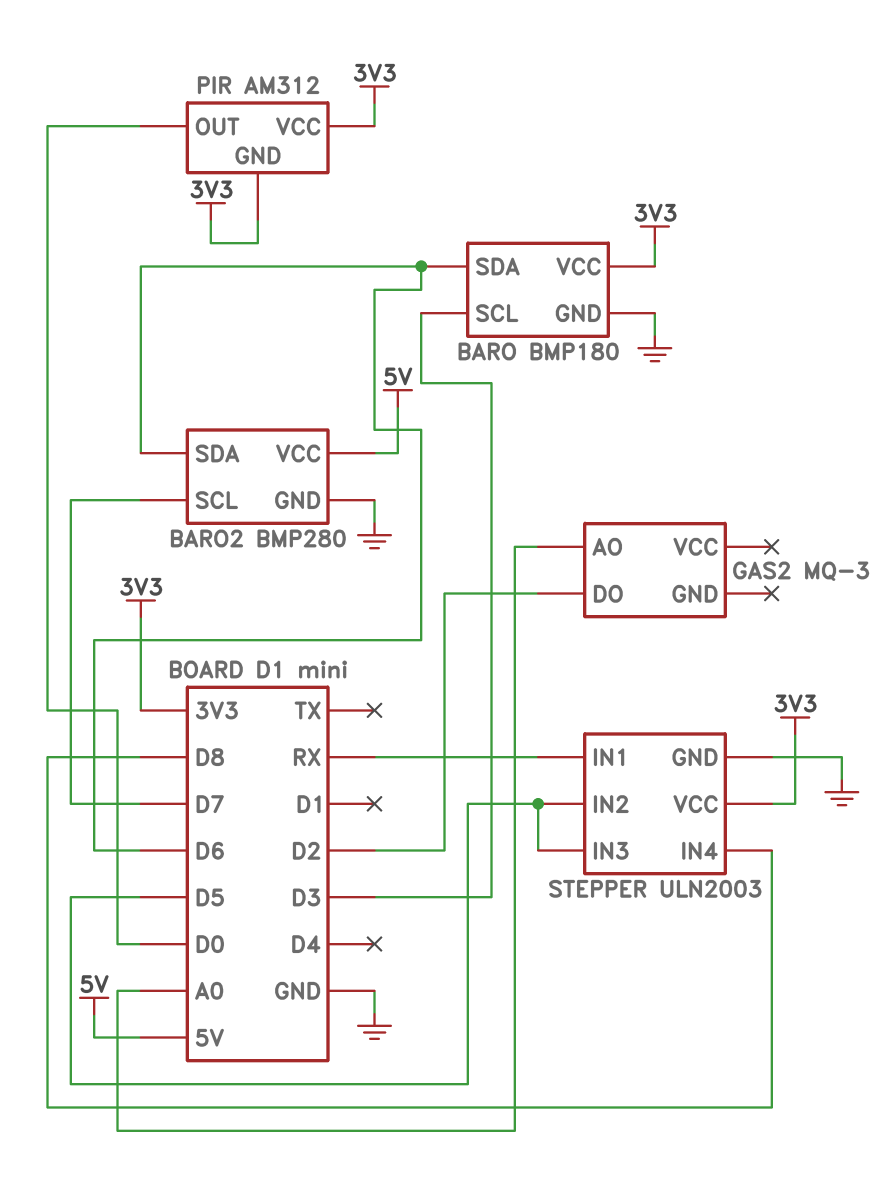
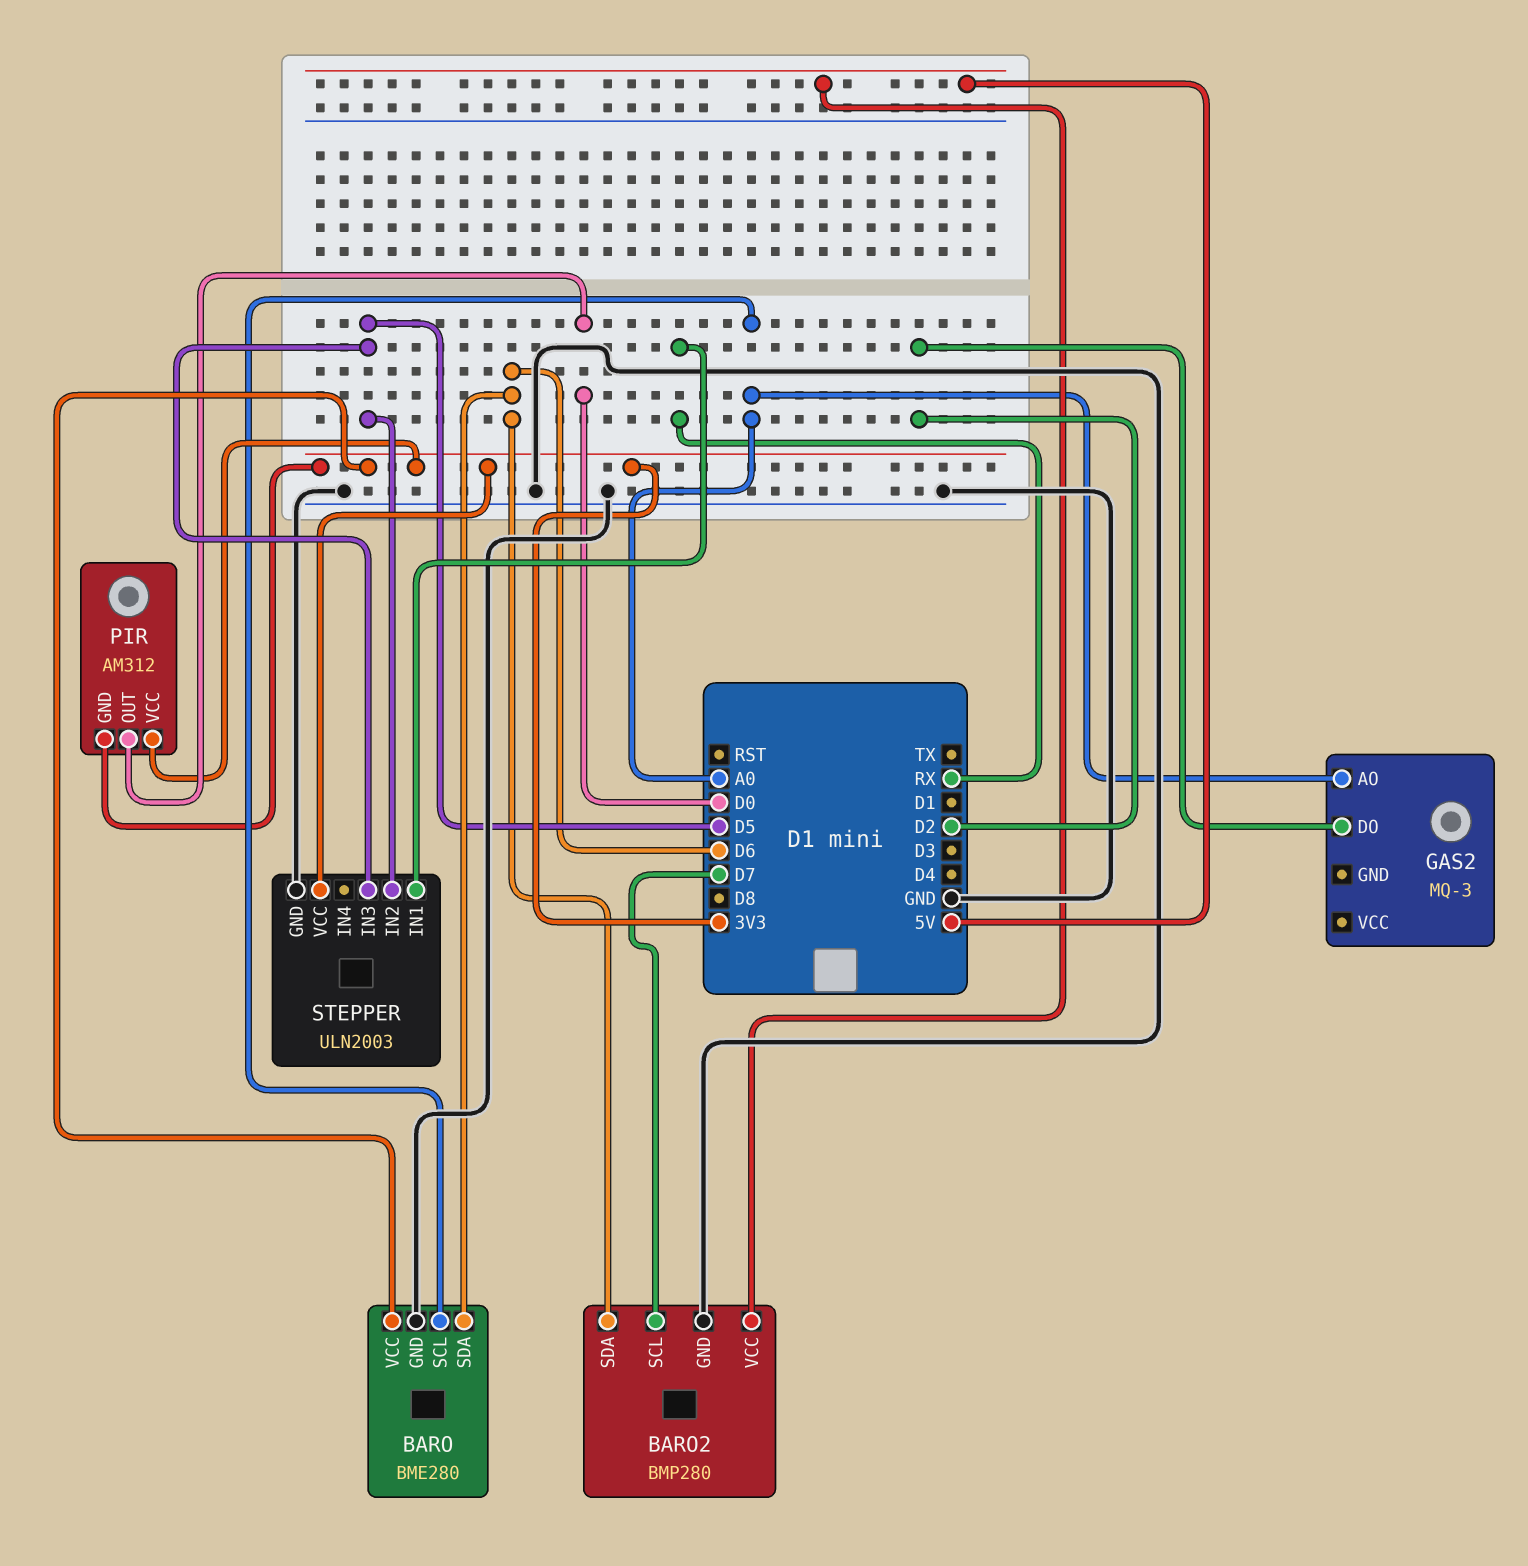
BARO: BMP180 -> BME280
BARO pin SCL: D3 -> A0
STEPPER pin IN4: D8 -> none

